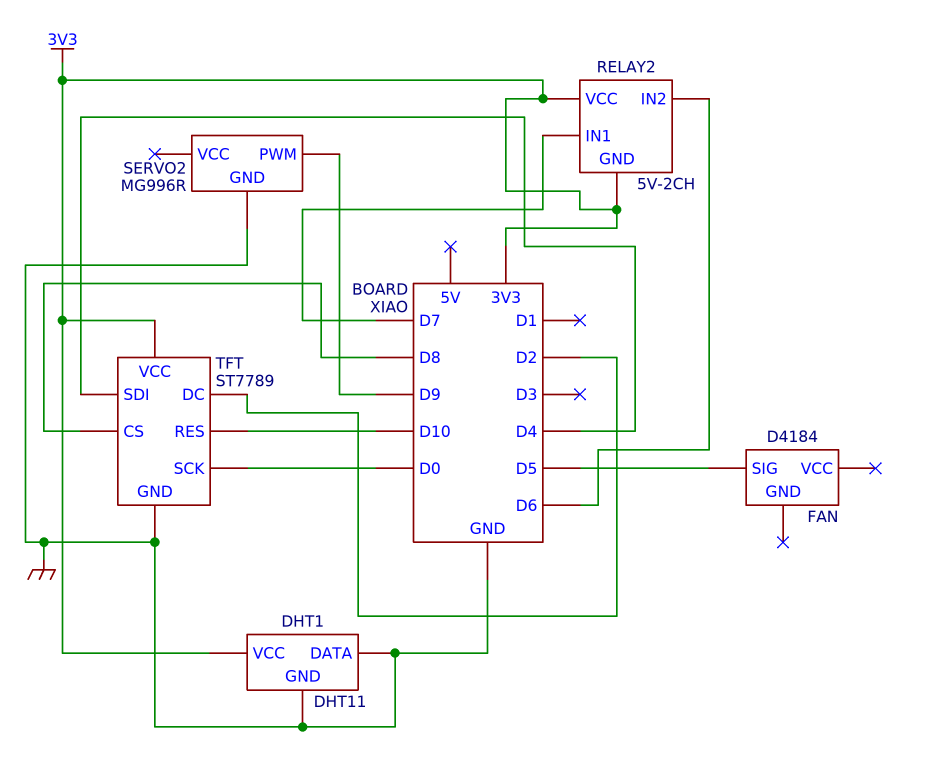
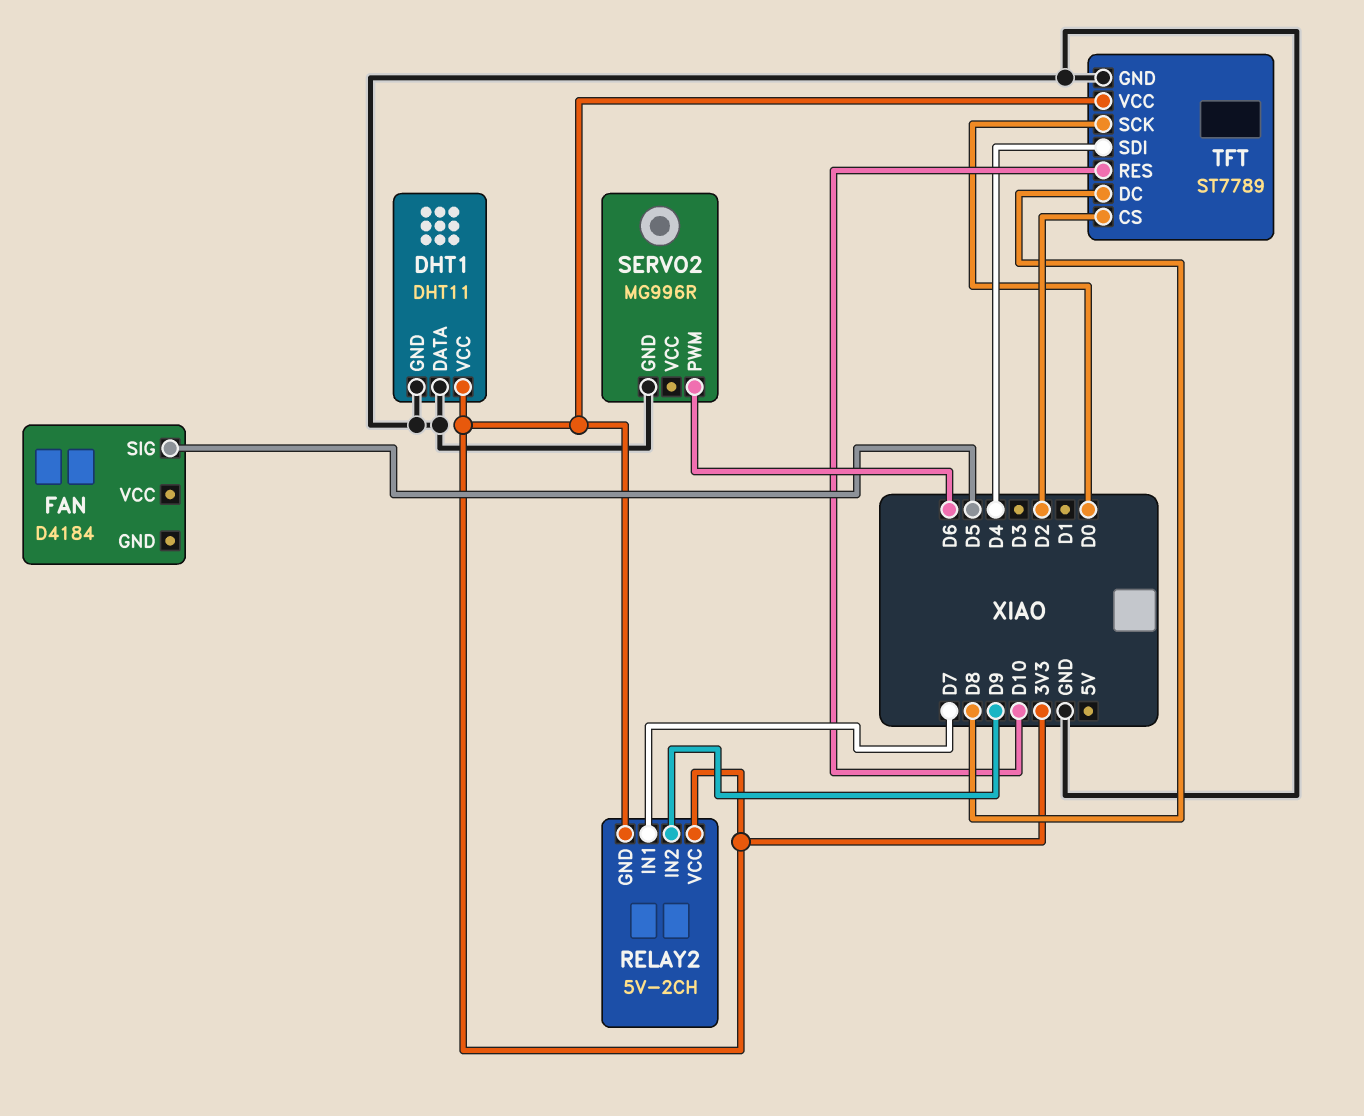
RELAY2 pin IN2: D6 -> D9
SERVO2 pin PWM: D9 -> D6
TFT pin CS: D8 -> D2
TFT pin DC: D2 -> D8

